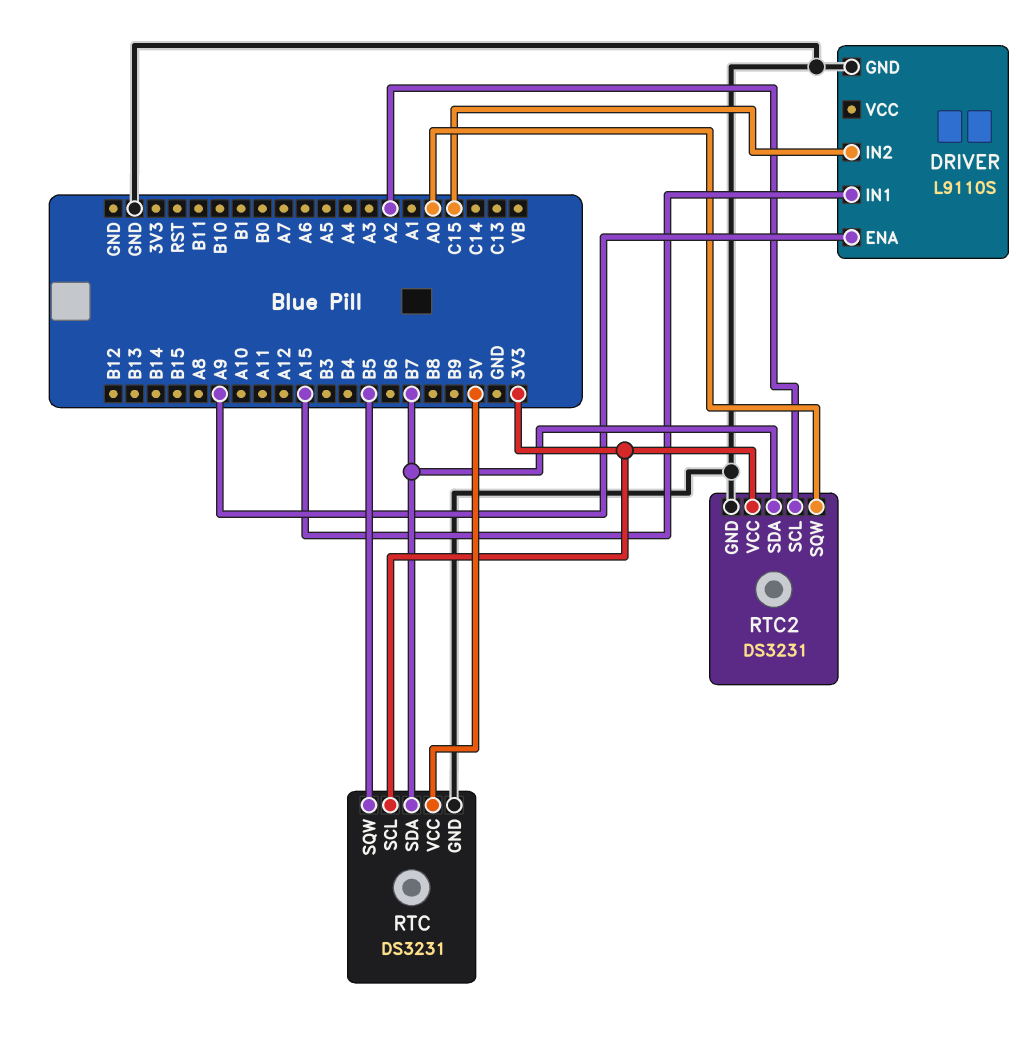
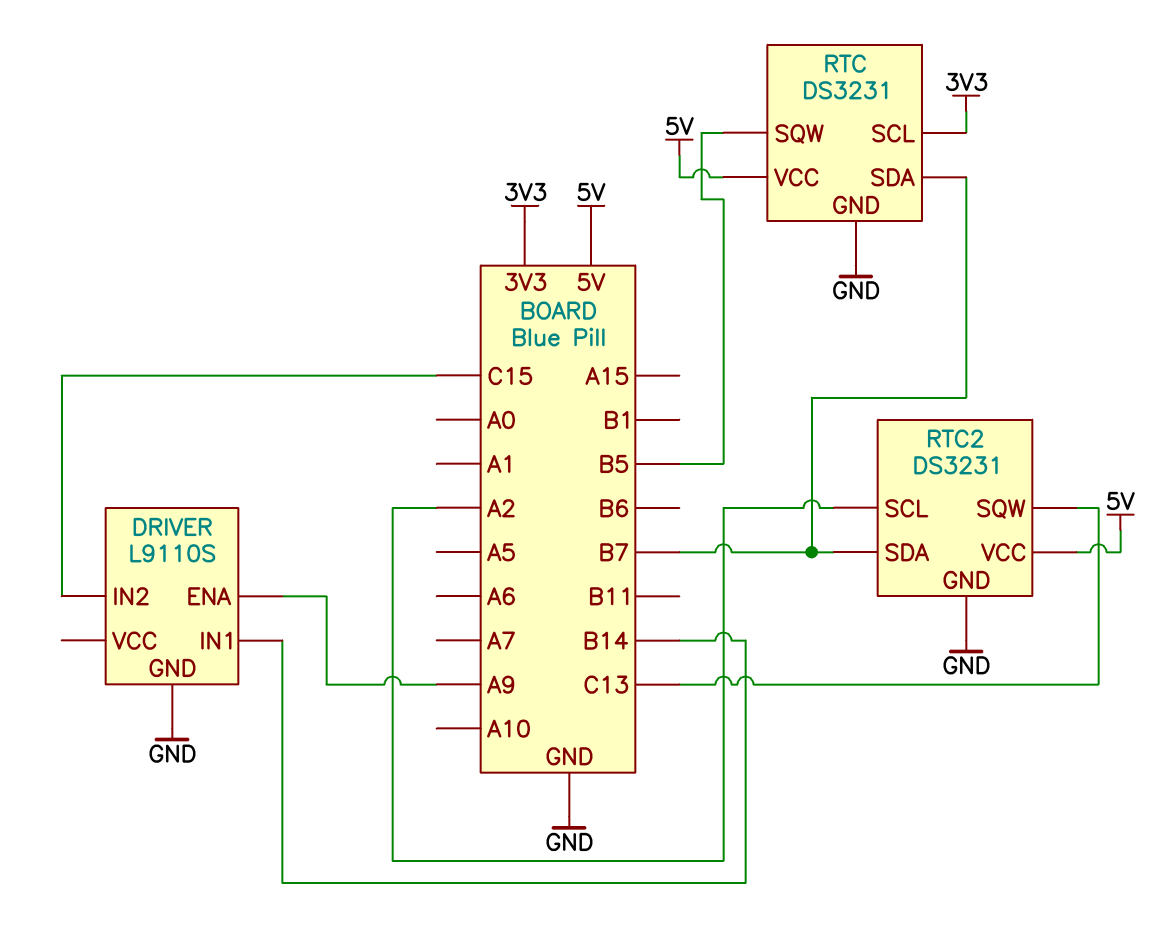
DRIVER pin IN1: A15 -> B14
RTC2 pin SQW: A0 -> C13
RTC2 pin VCC: 3V3 -> 5V

